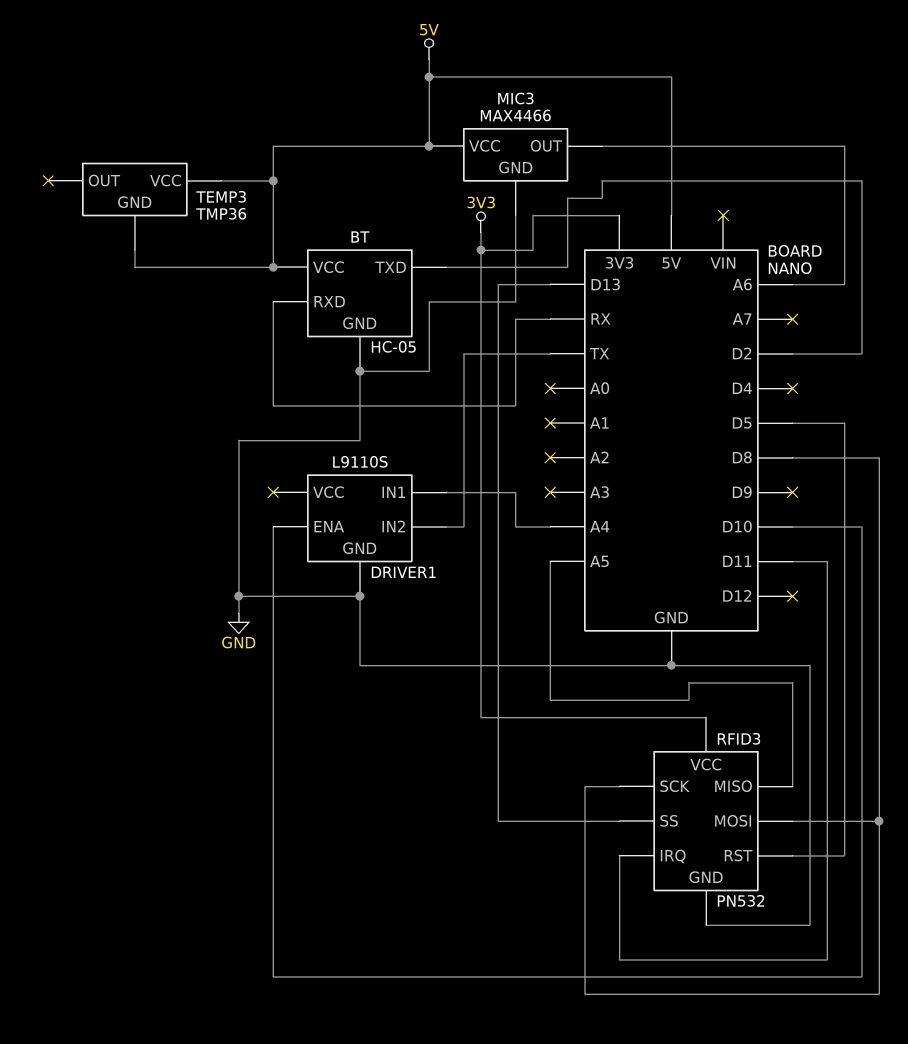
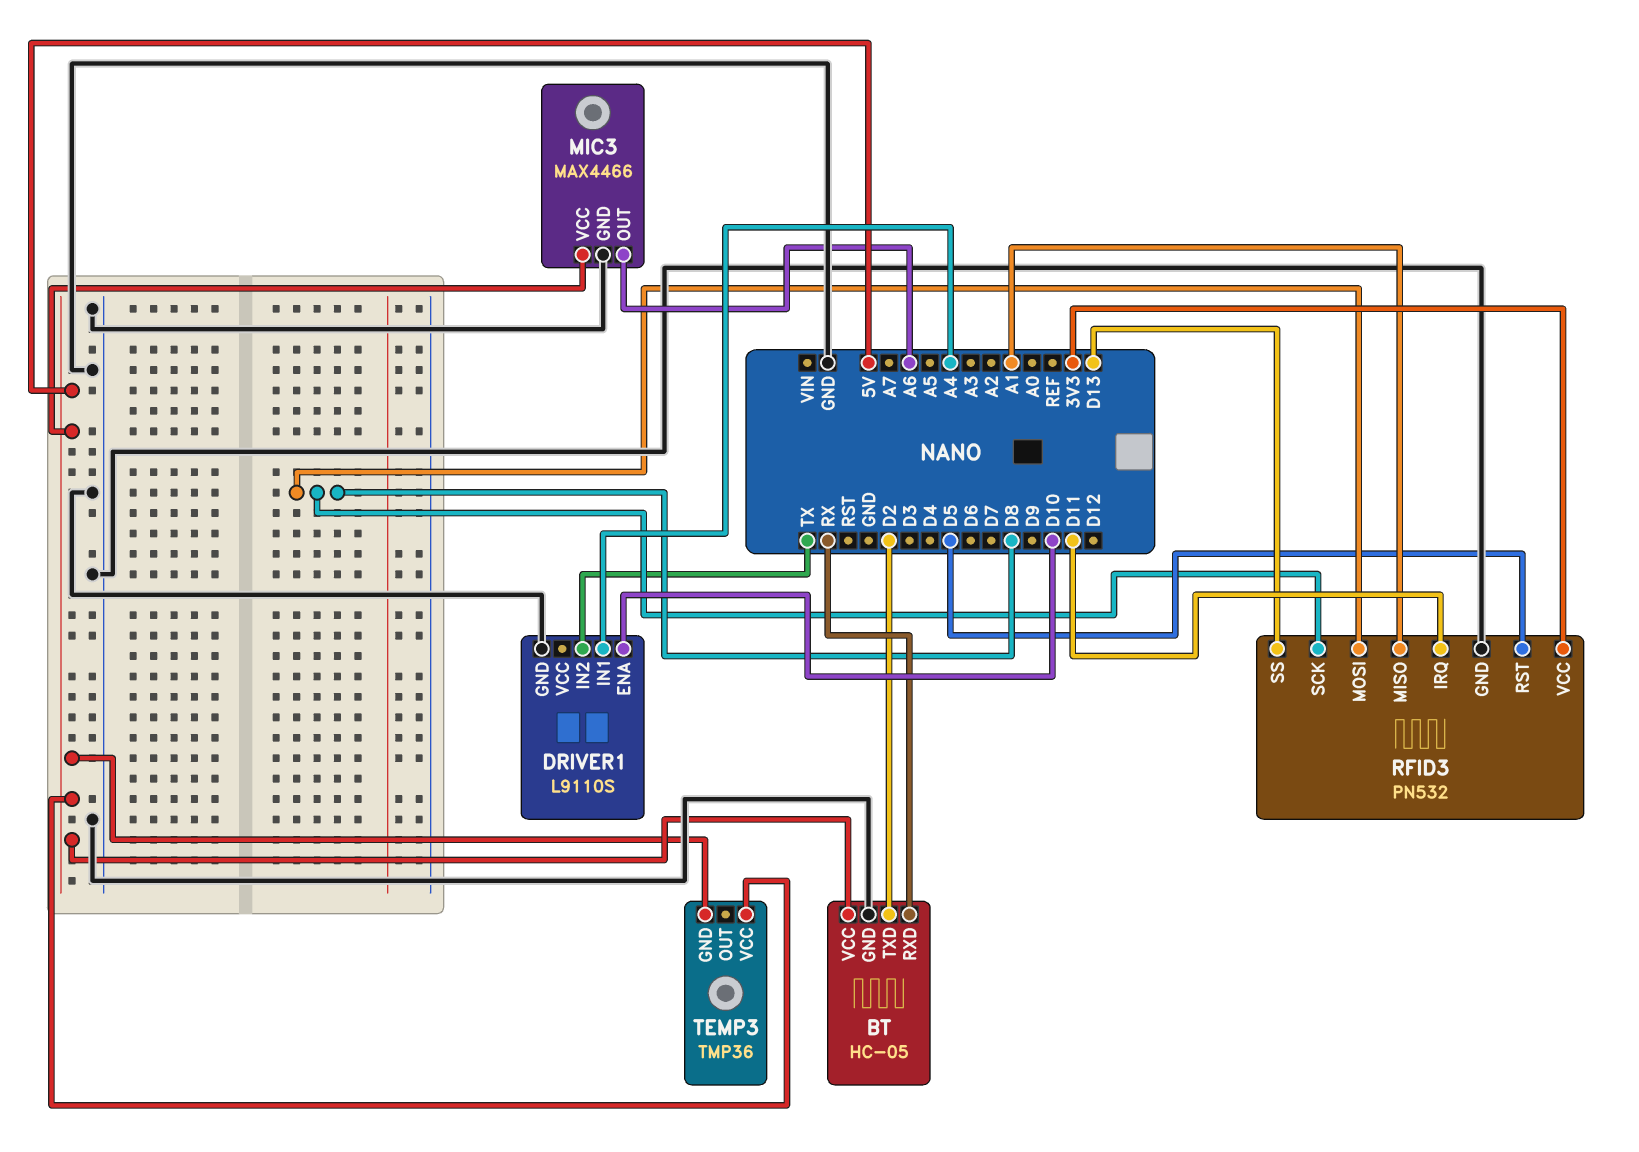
RFID3 pin MISO: A5 -> A1

